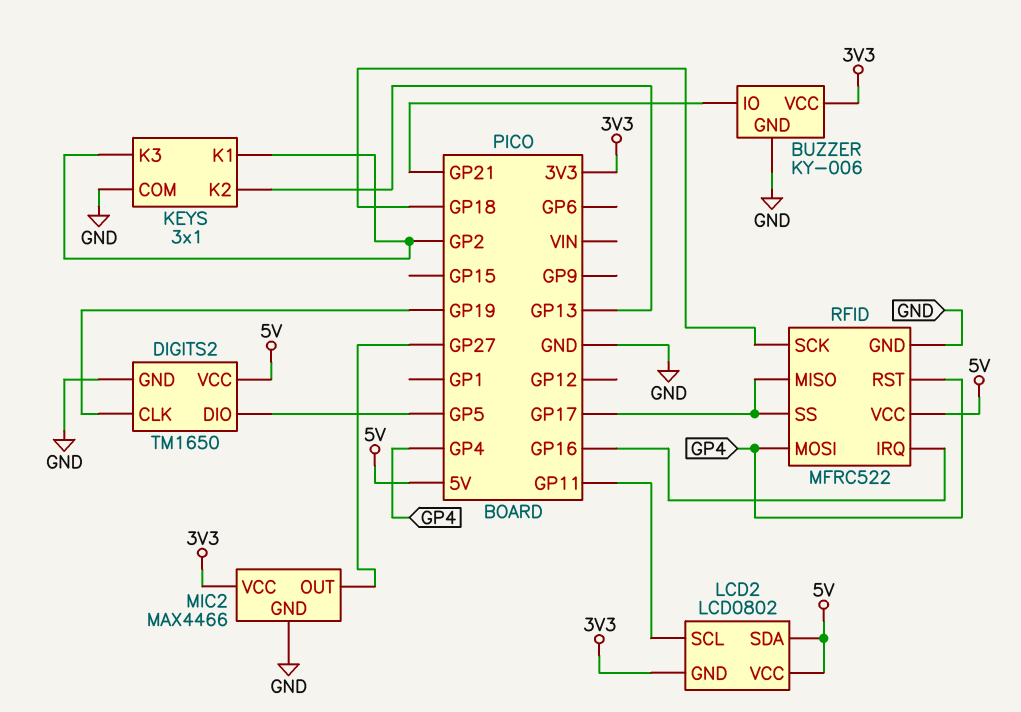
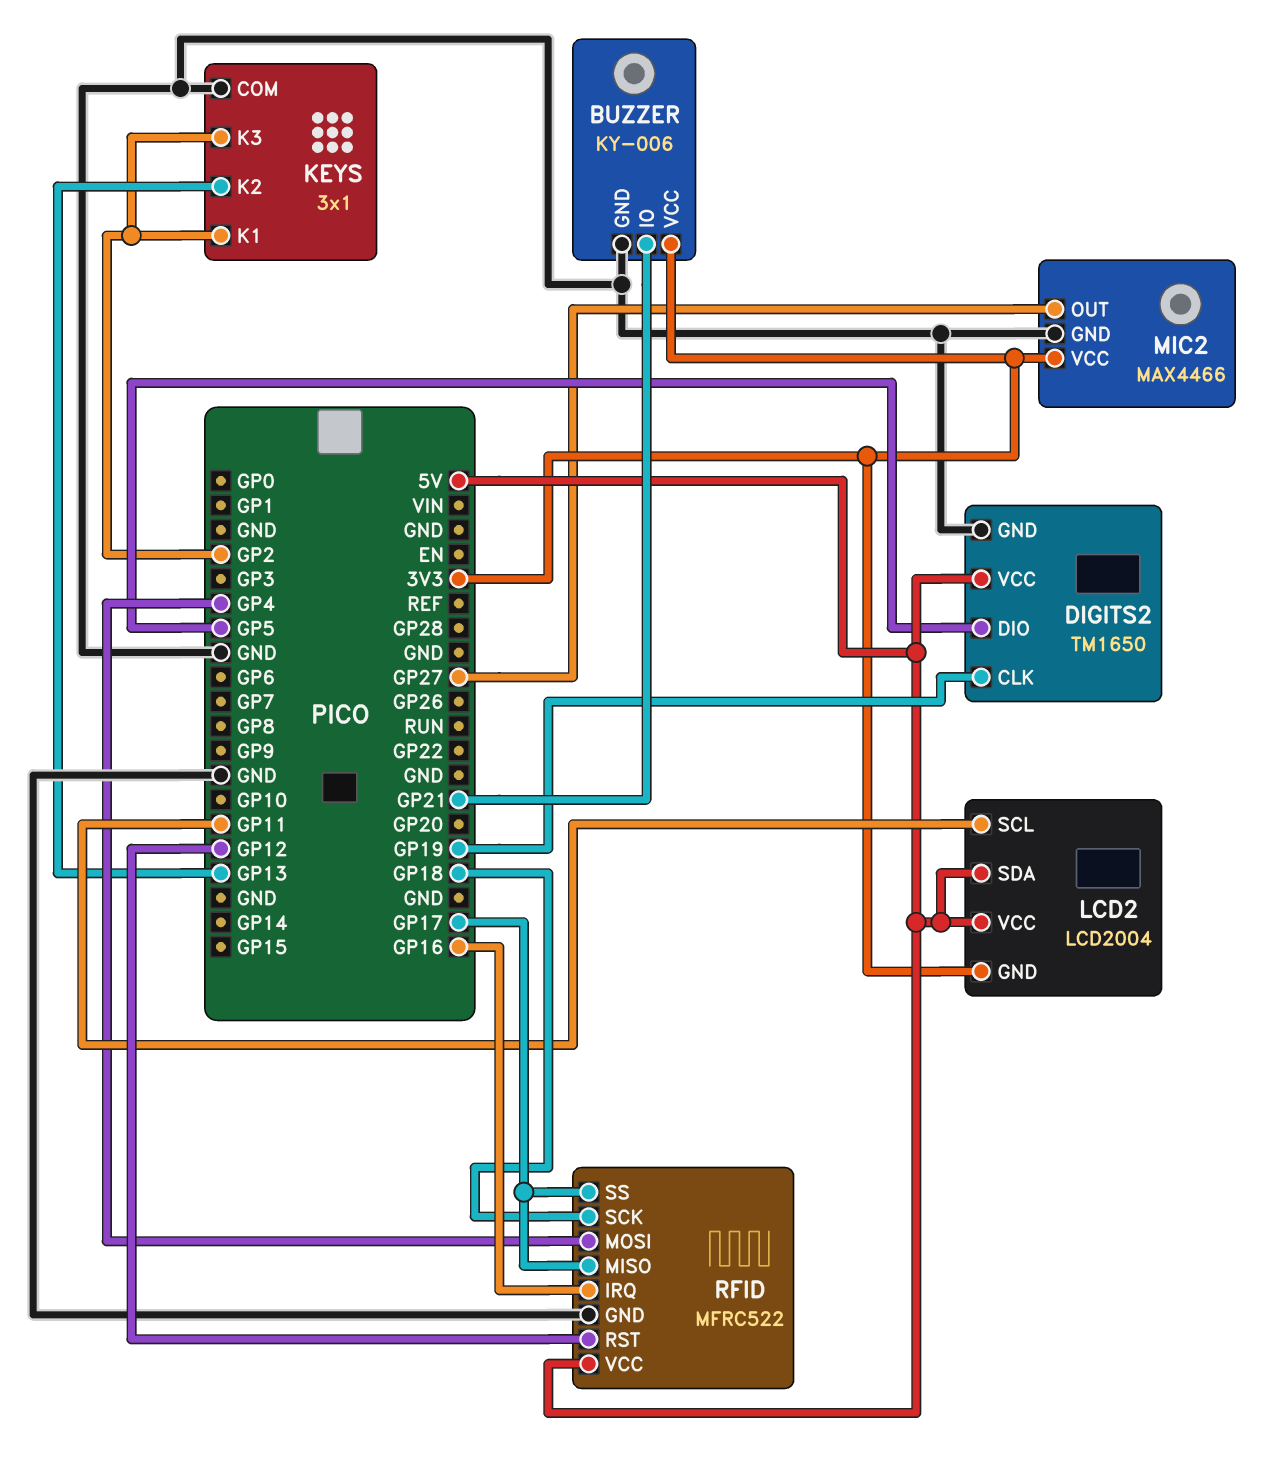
LCD2: LCD0802 -> LCD2004
RFID pin RST: GP4 -> GP12

